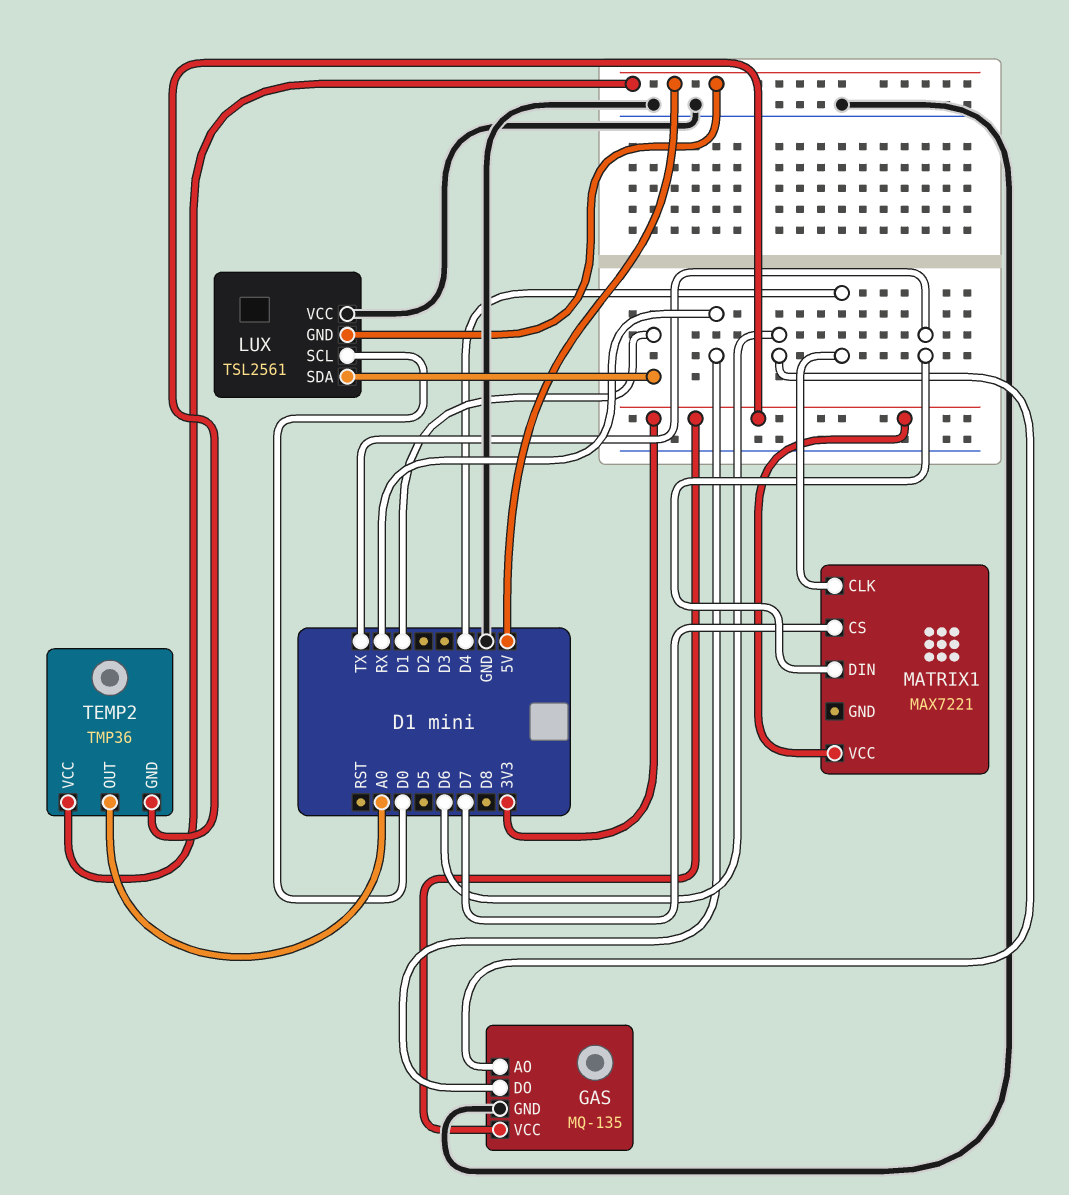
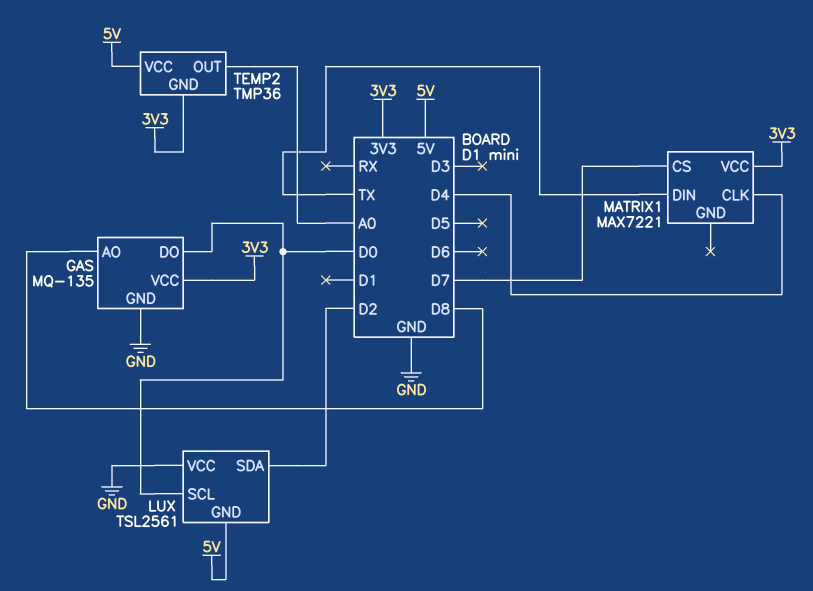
GAS pin AO: D6 -> D8
GAS pin DO: RX -> D0
LUX pin SDA: D1 -> D2

